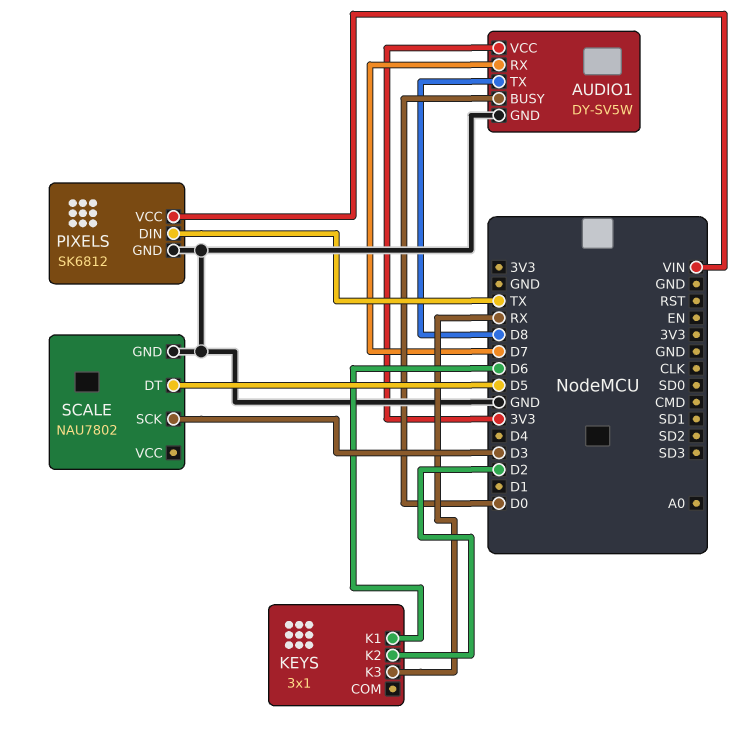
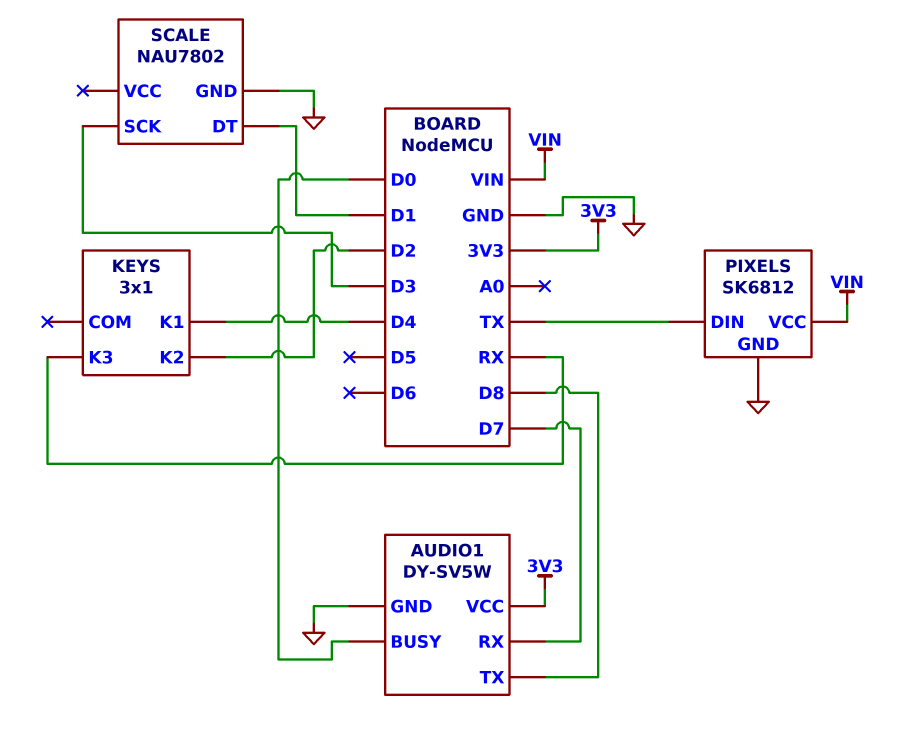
KEYS pin K1: D6 -> D4
SCALE pin DT: D5 -> D1

